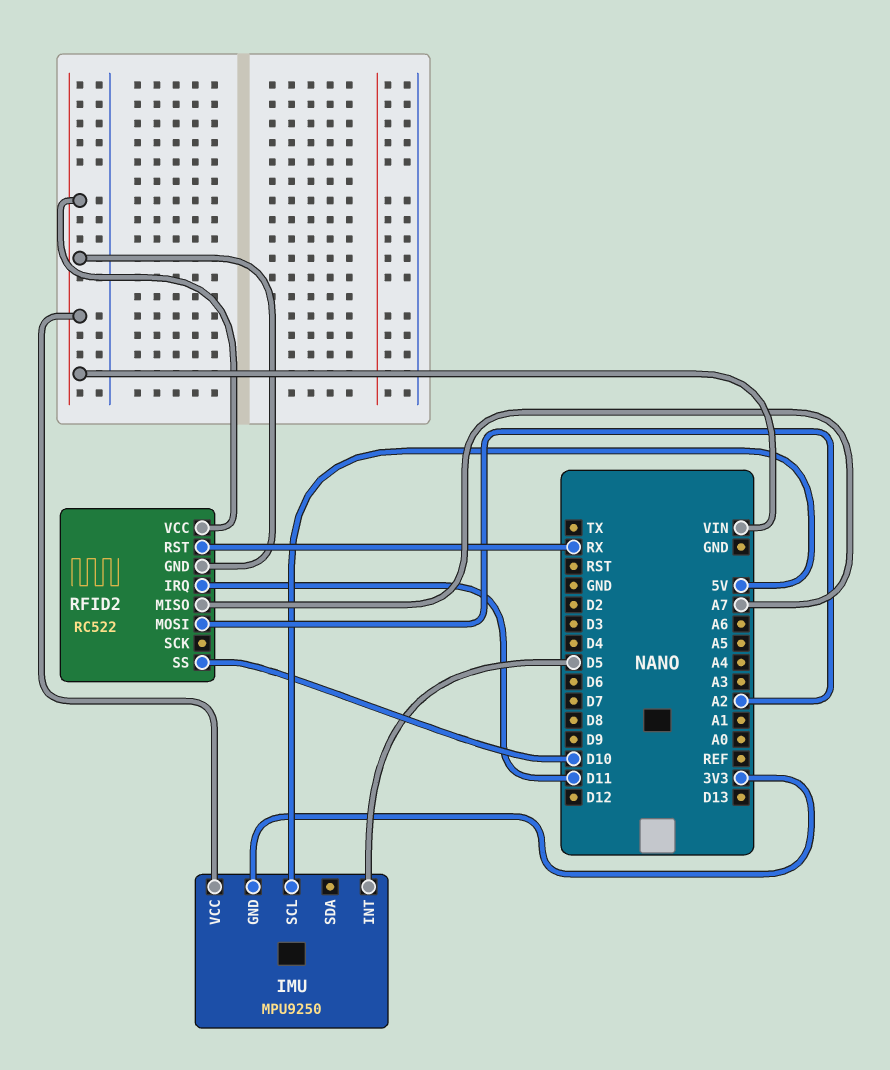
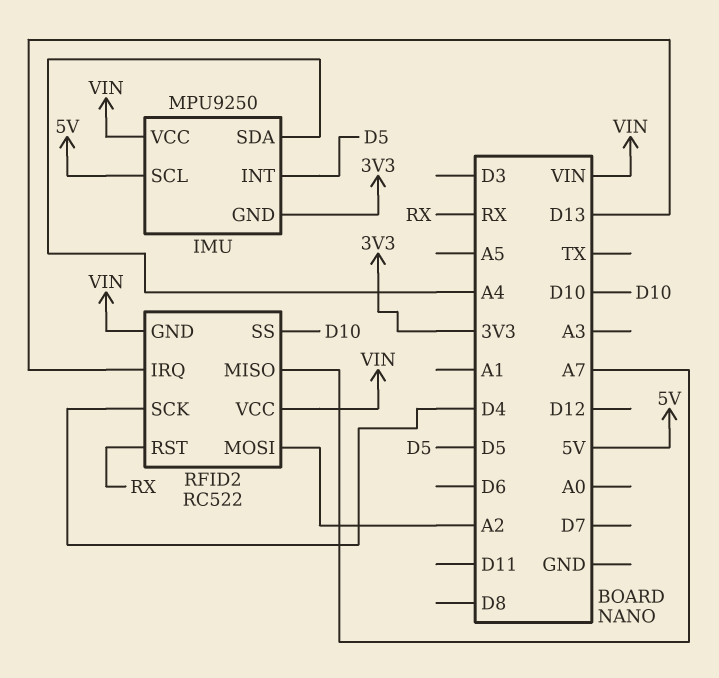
IMU pin SDA: none -> A4
RFID2 pin IRQ: D11 -> D13
RFID2 pin SCK: none -> D4

